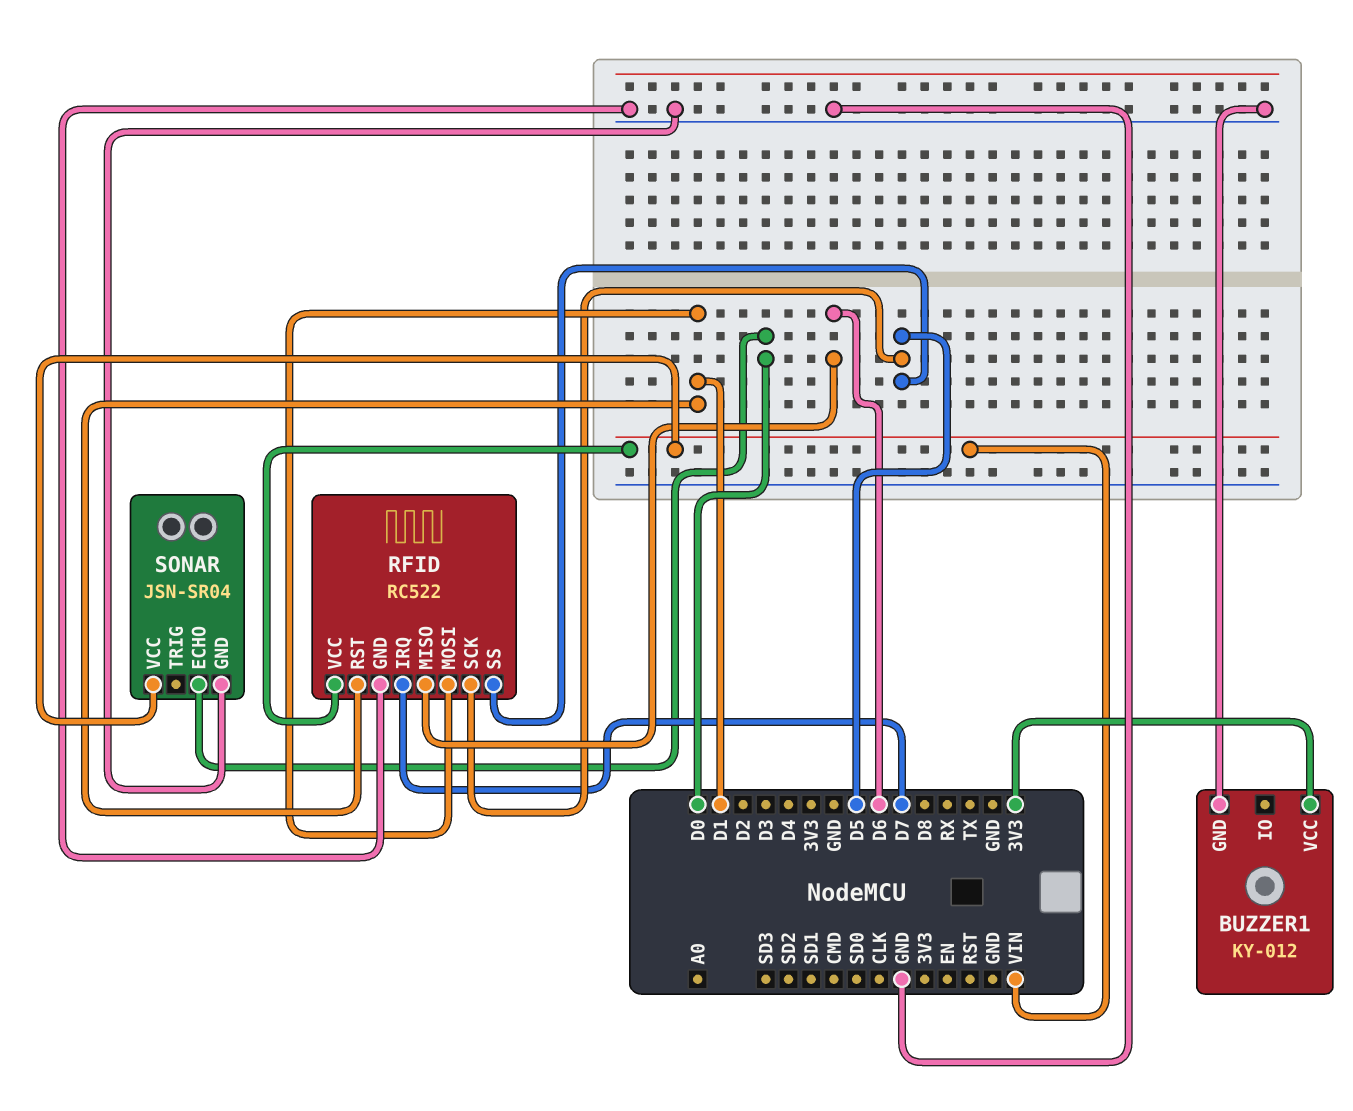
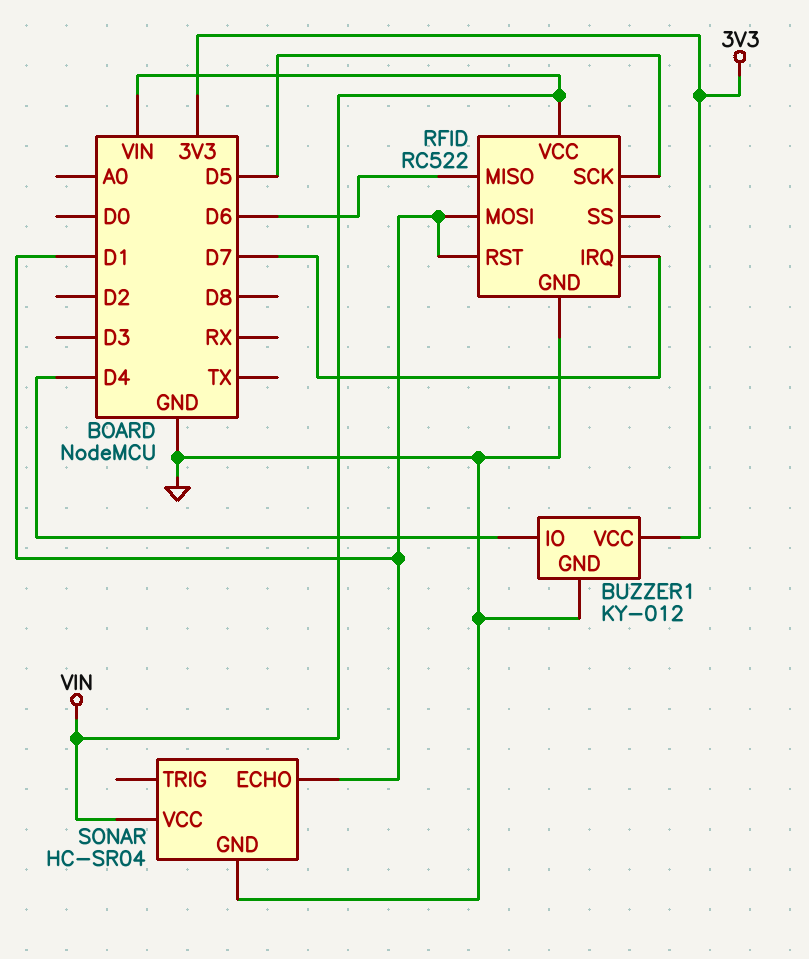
BUZZER1 pin IO: none -> D4
RFID pin SS: D5 -> none
SONAR: JSN-SR04 -> HC-SR04
SONAR pin ECHO: D0 -> D1

